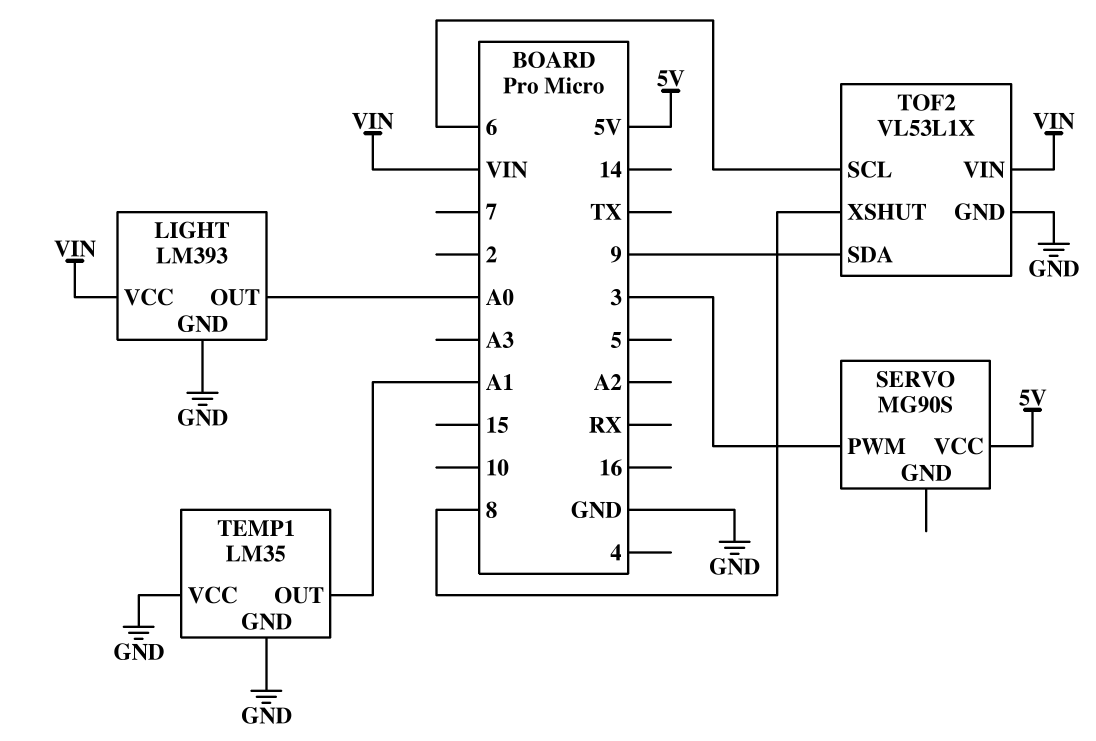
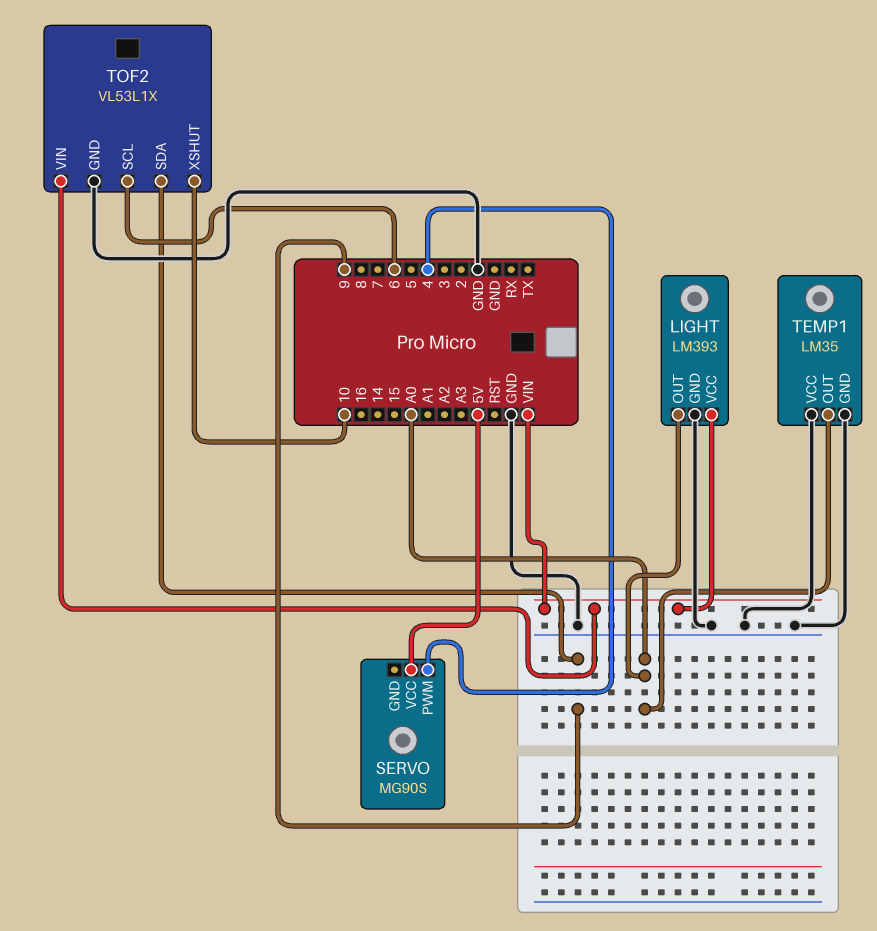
SERVO pin PWM: 3 -> 4
TEMP1 pin OUT: A1 -> A0
TOF2 pin XSHUT: 8 -> 10

